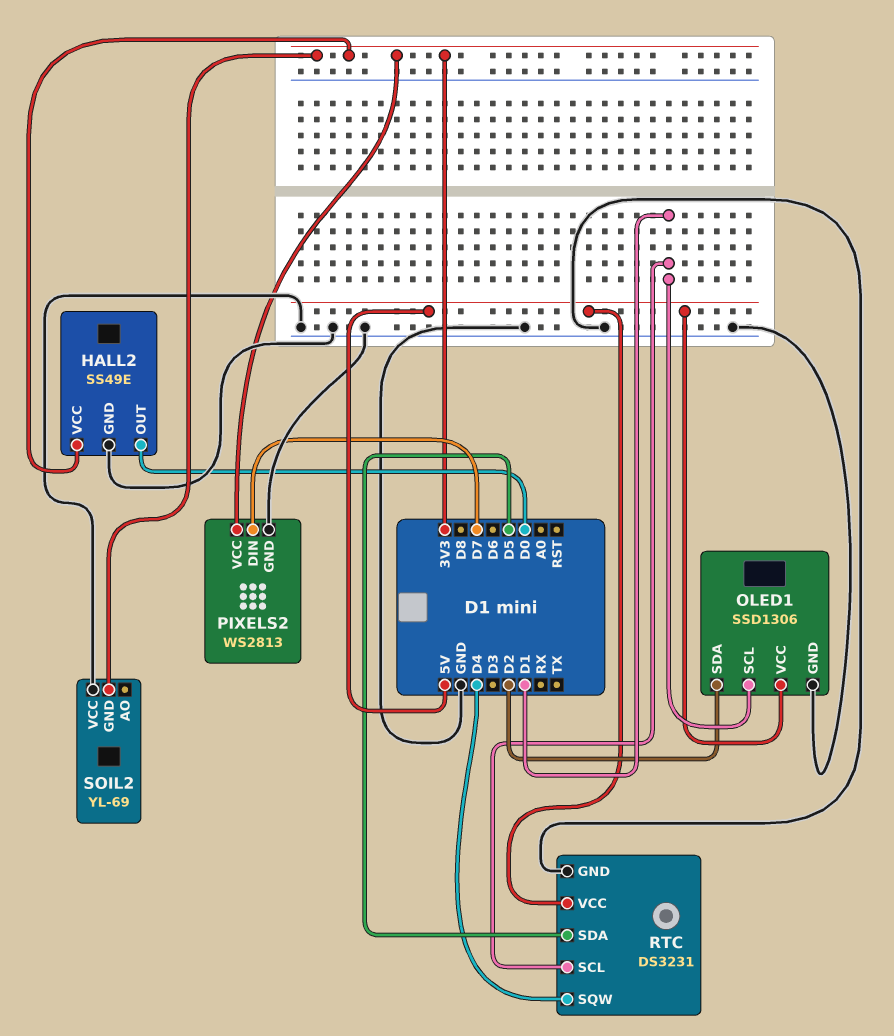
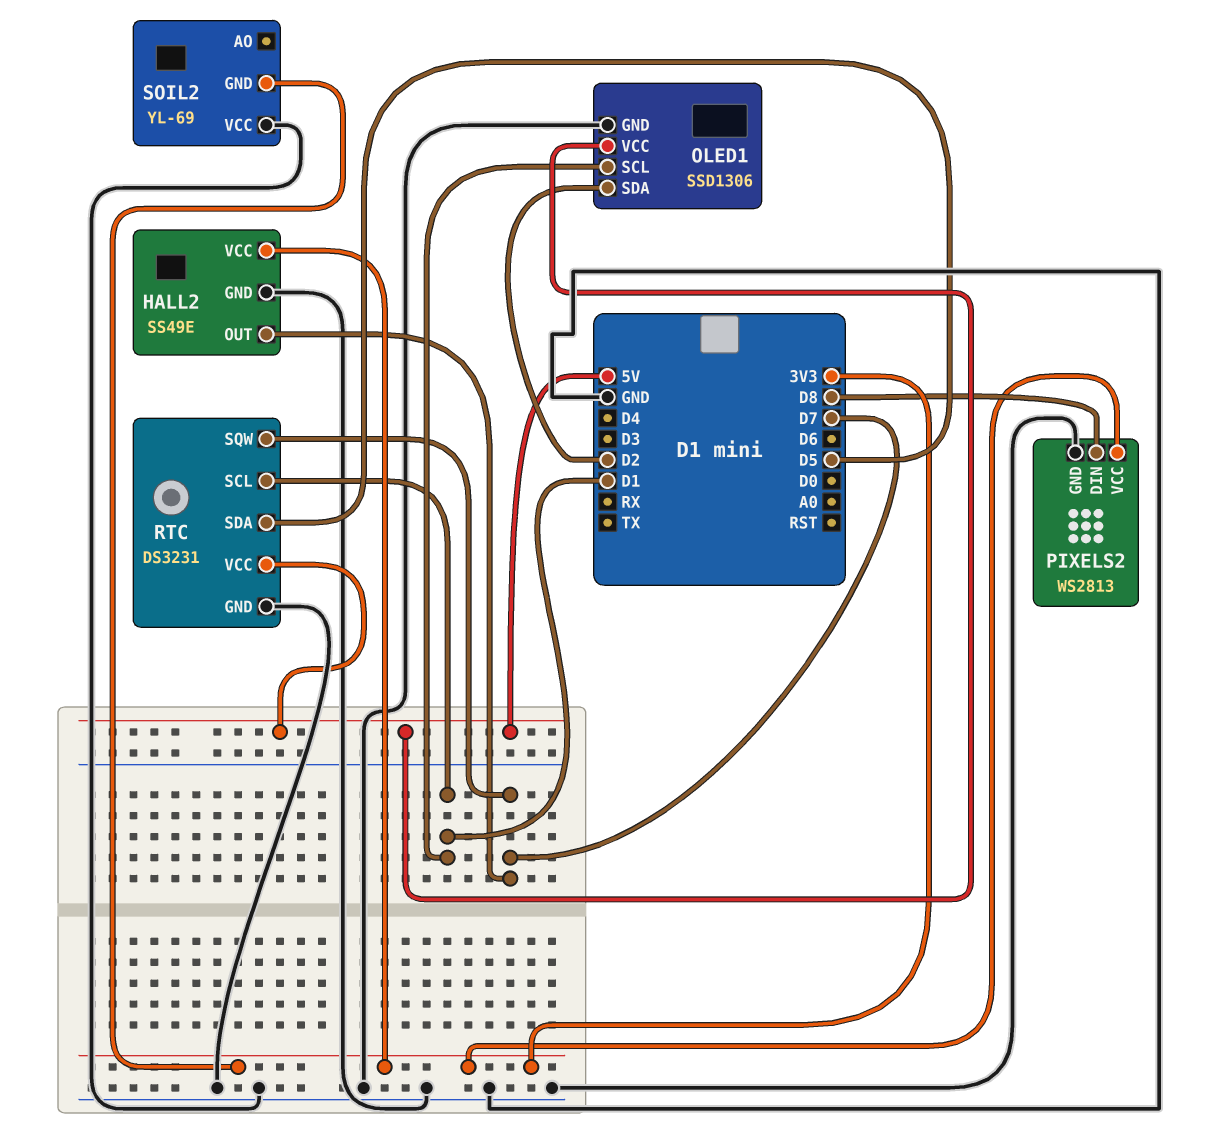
HALL2 pin OUT: D0 -> D7
PIXELS2 pin DIN: D7 -> D8
RTC pin SQW: D4 -> D7

